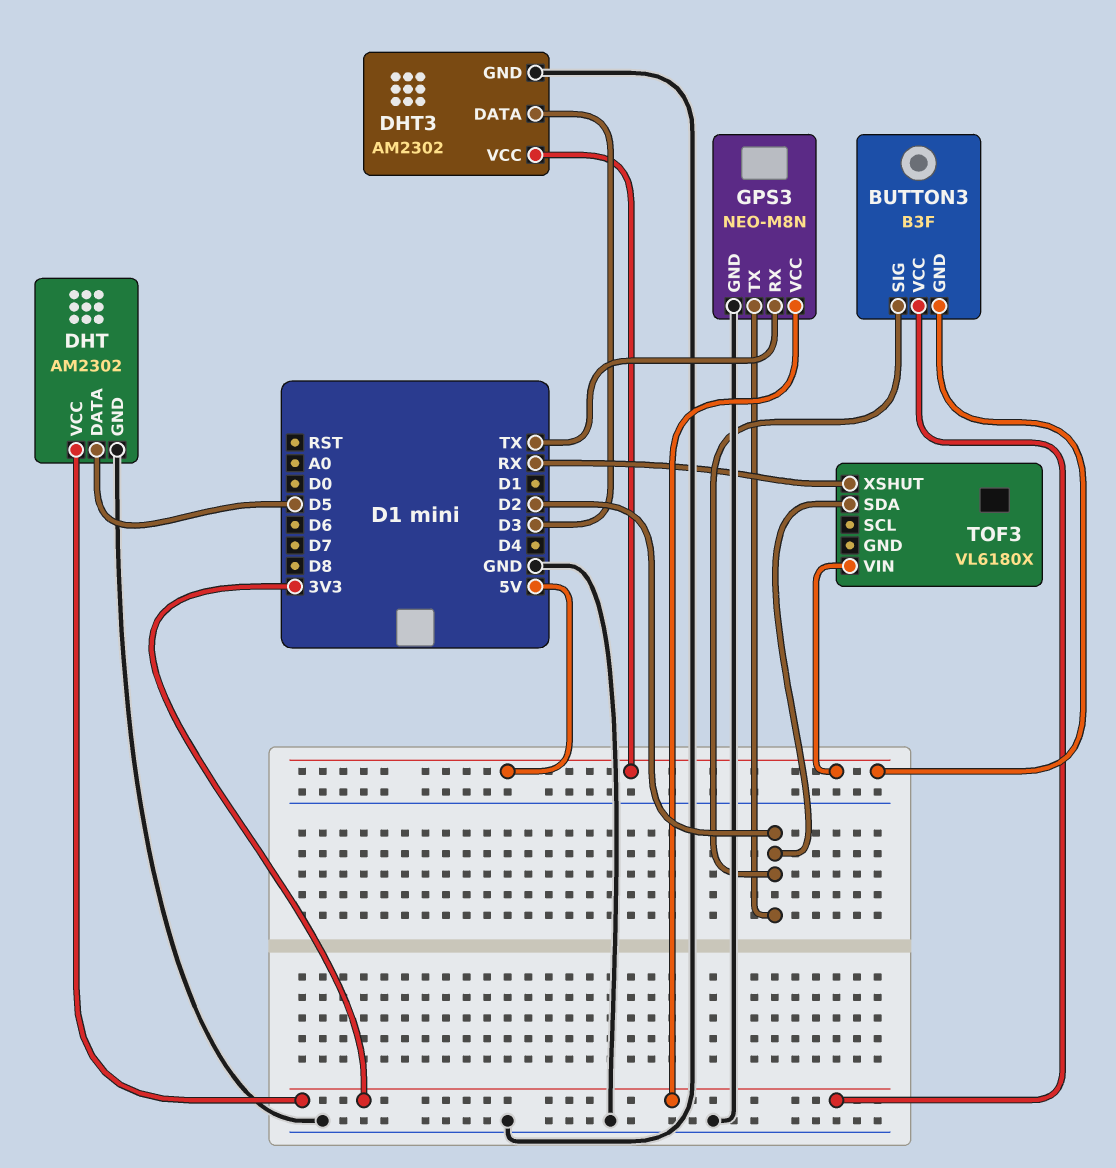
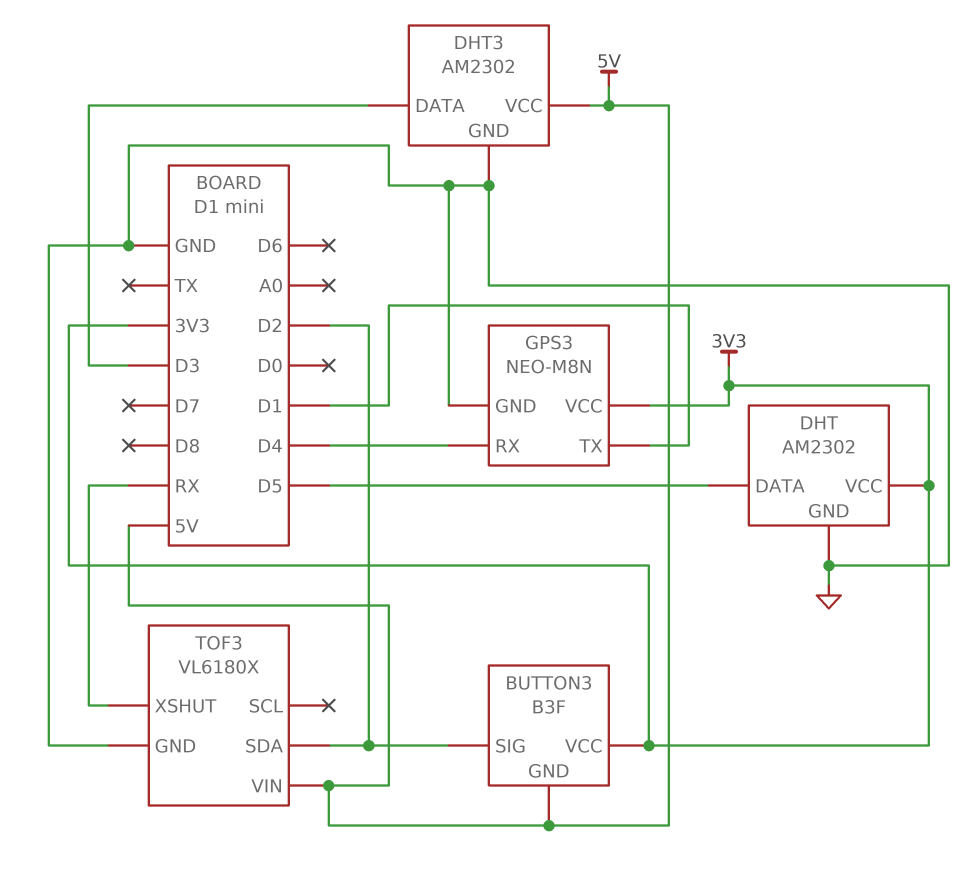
GPS3 pin RX: TX -> D4
GPS3 pin TX: D2 -> D1
TOF3 pin GND: none -> GND

